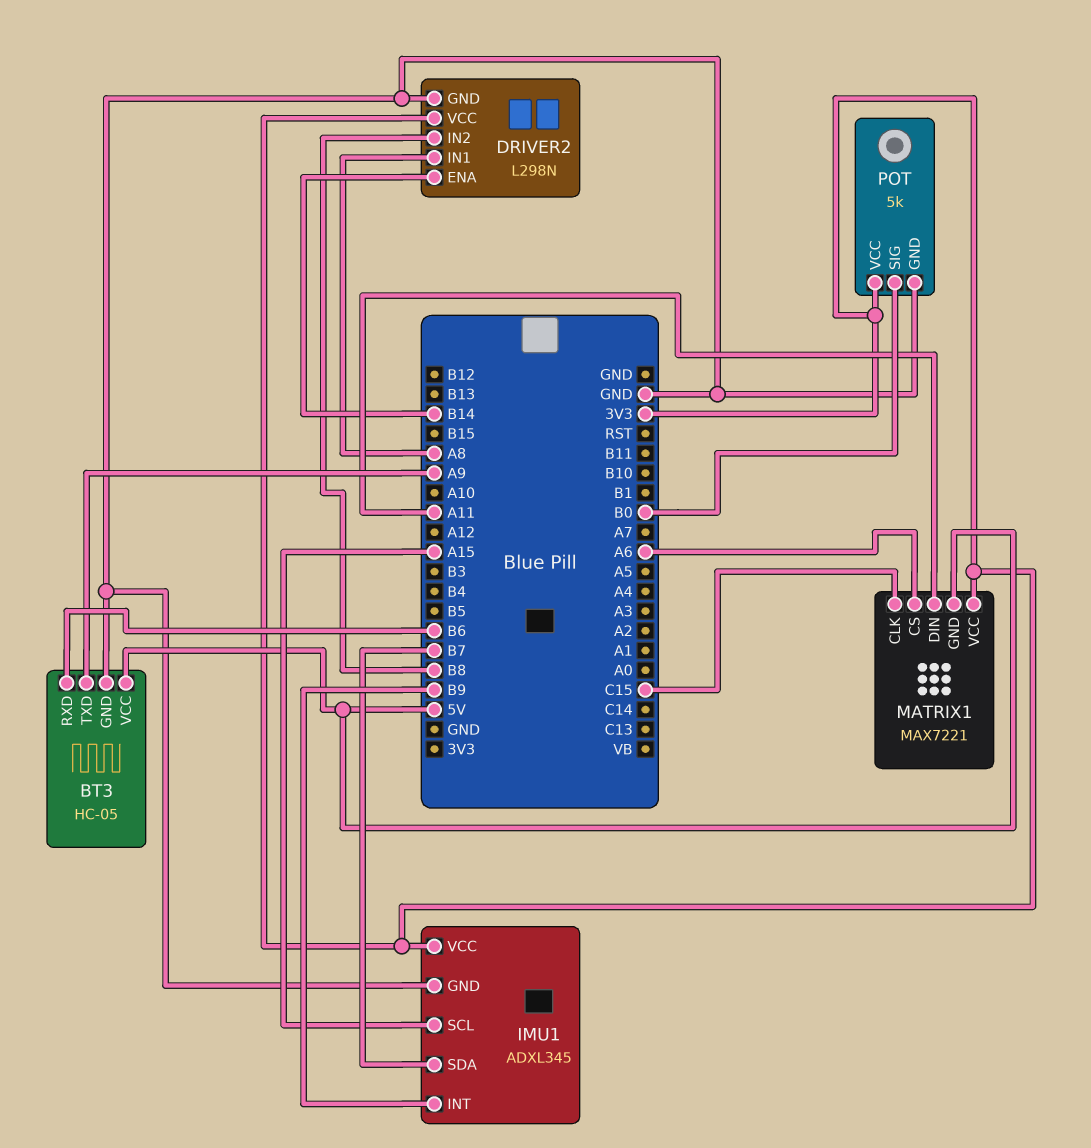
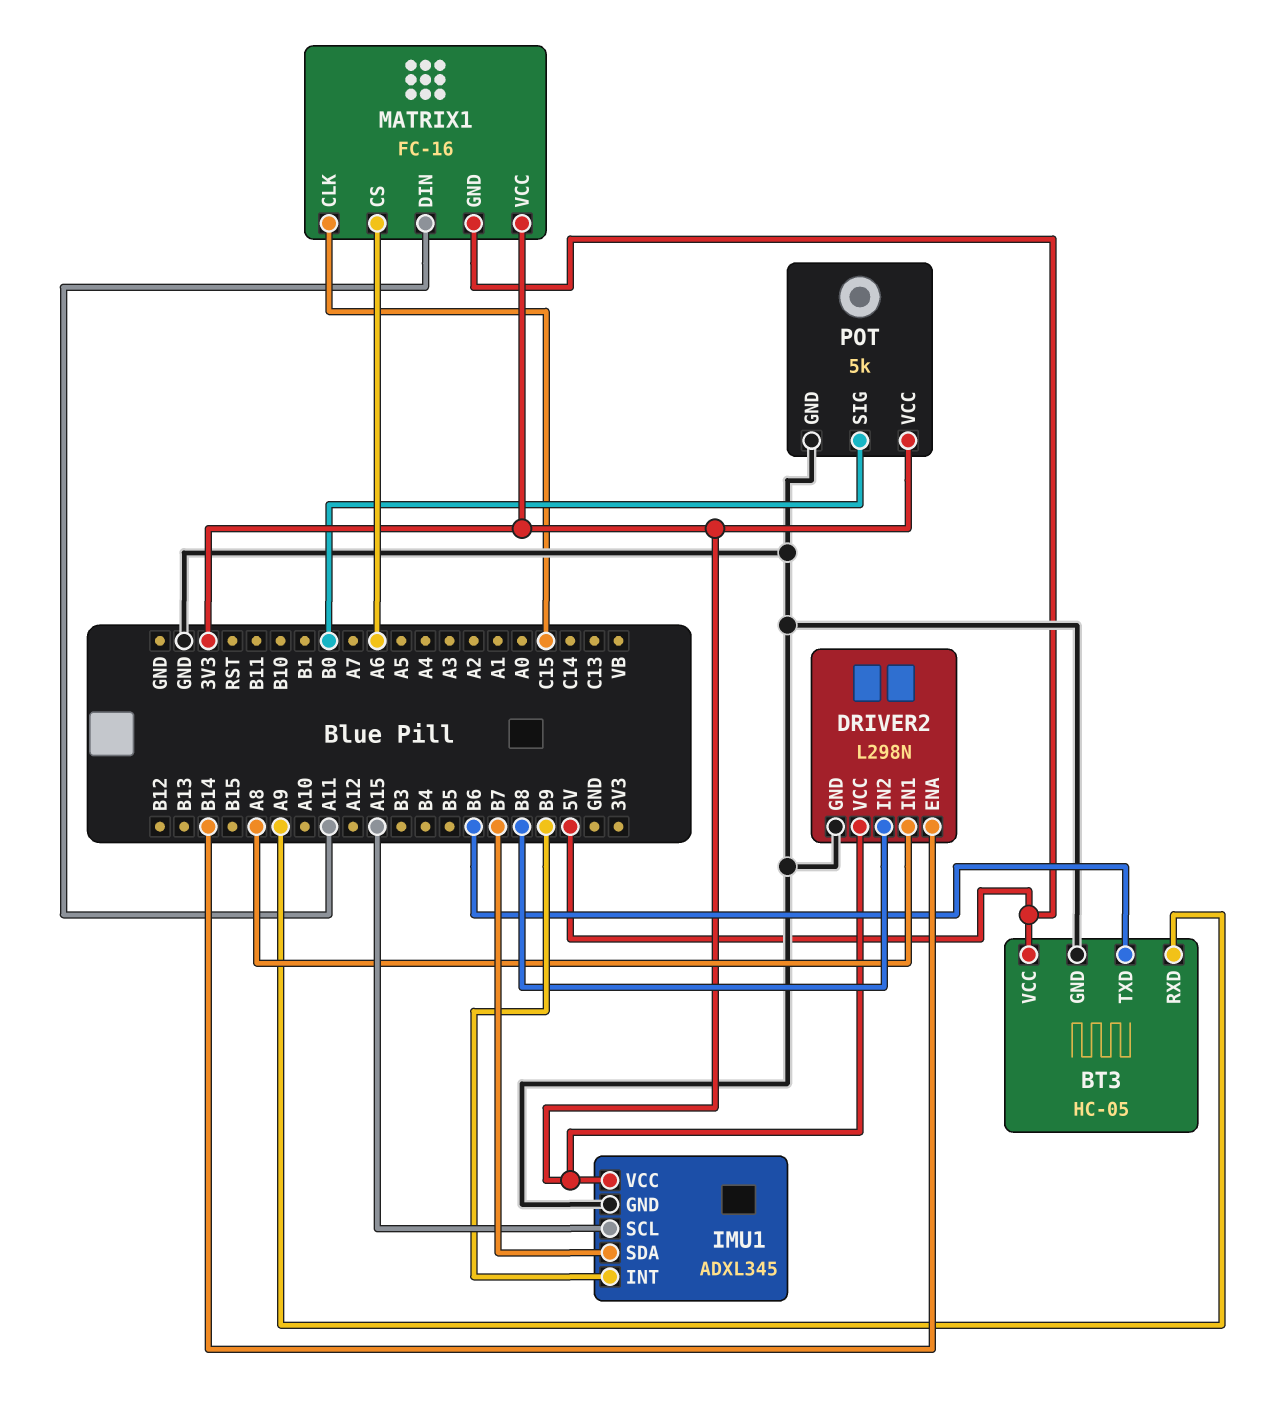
BT3 pin RXD: B6 -> A9
BT3 pin TXD: A9 -> B6
MATRIX1: MAX7221 -> FC-16

